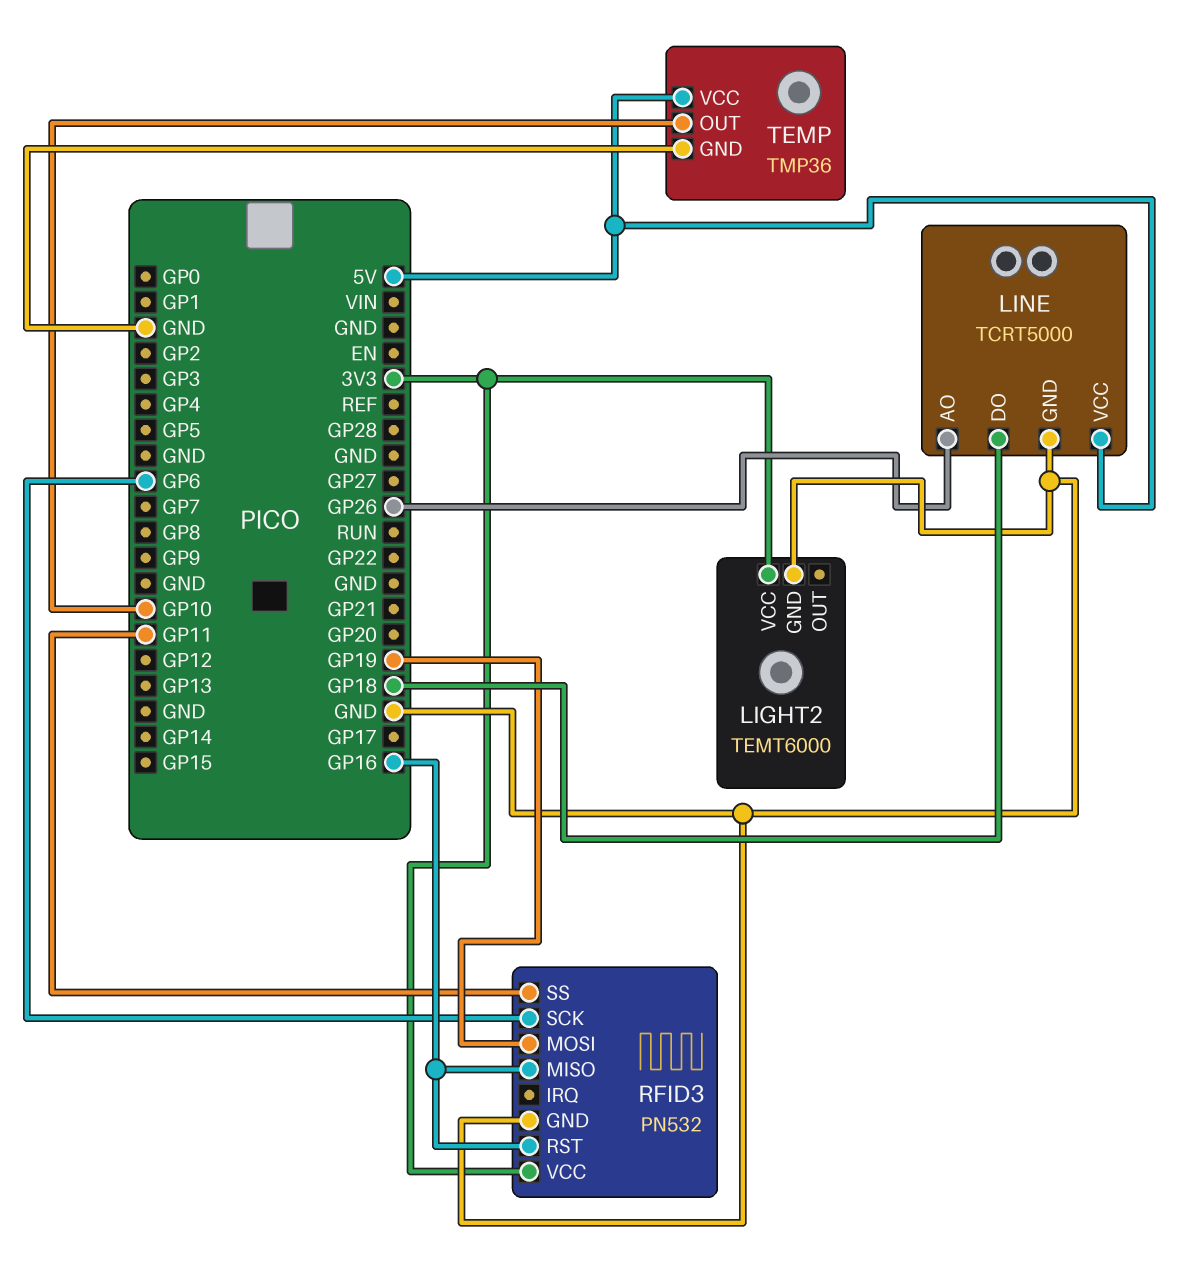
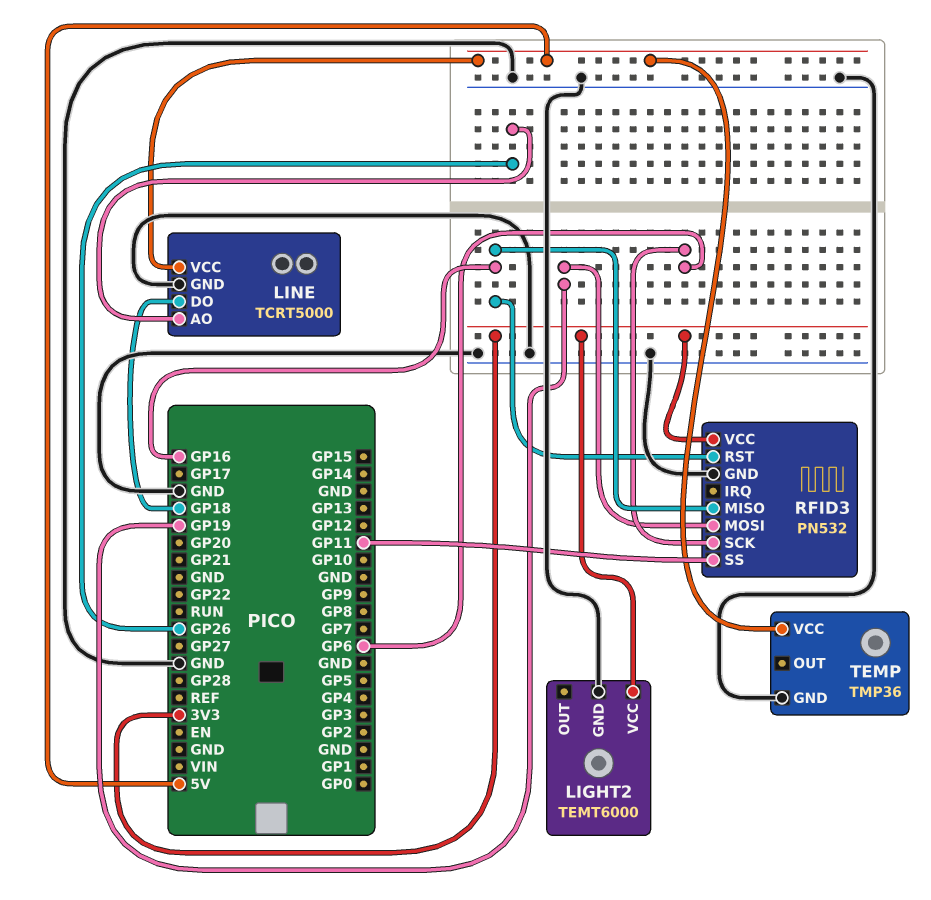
TEMP pin OUT: GP10 -> none

